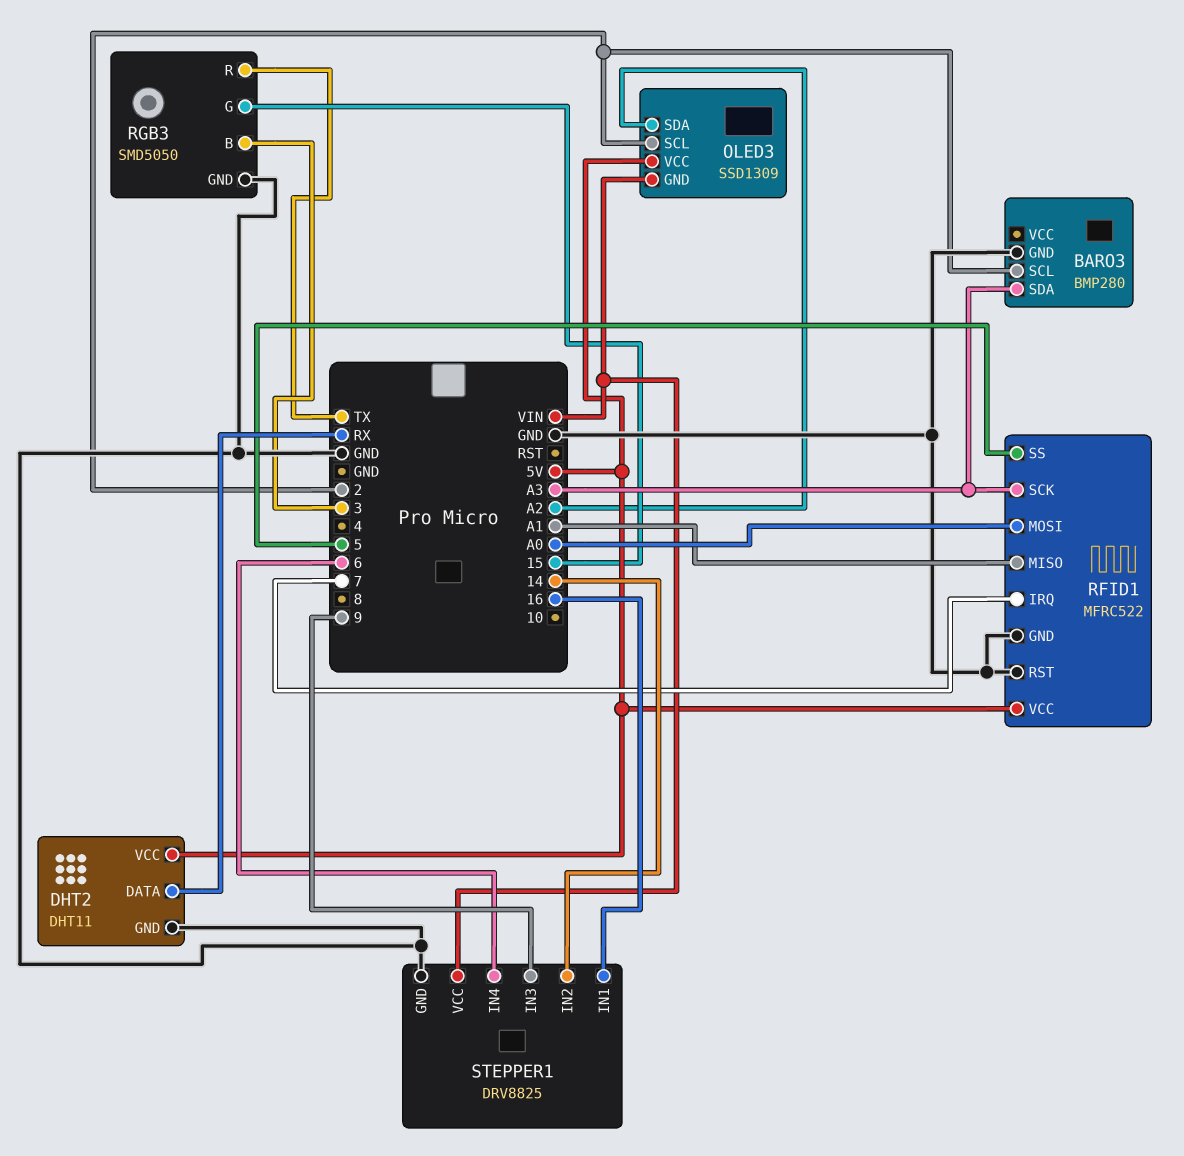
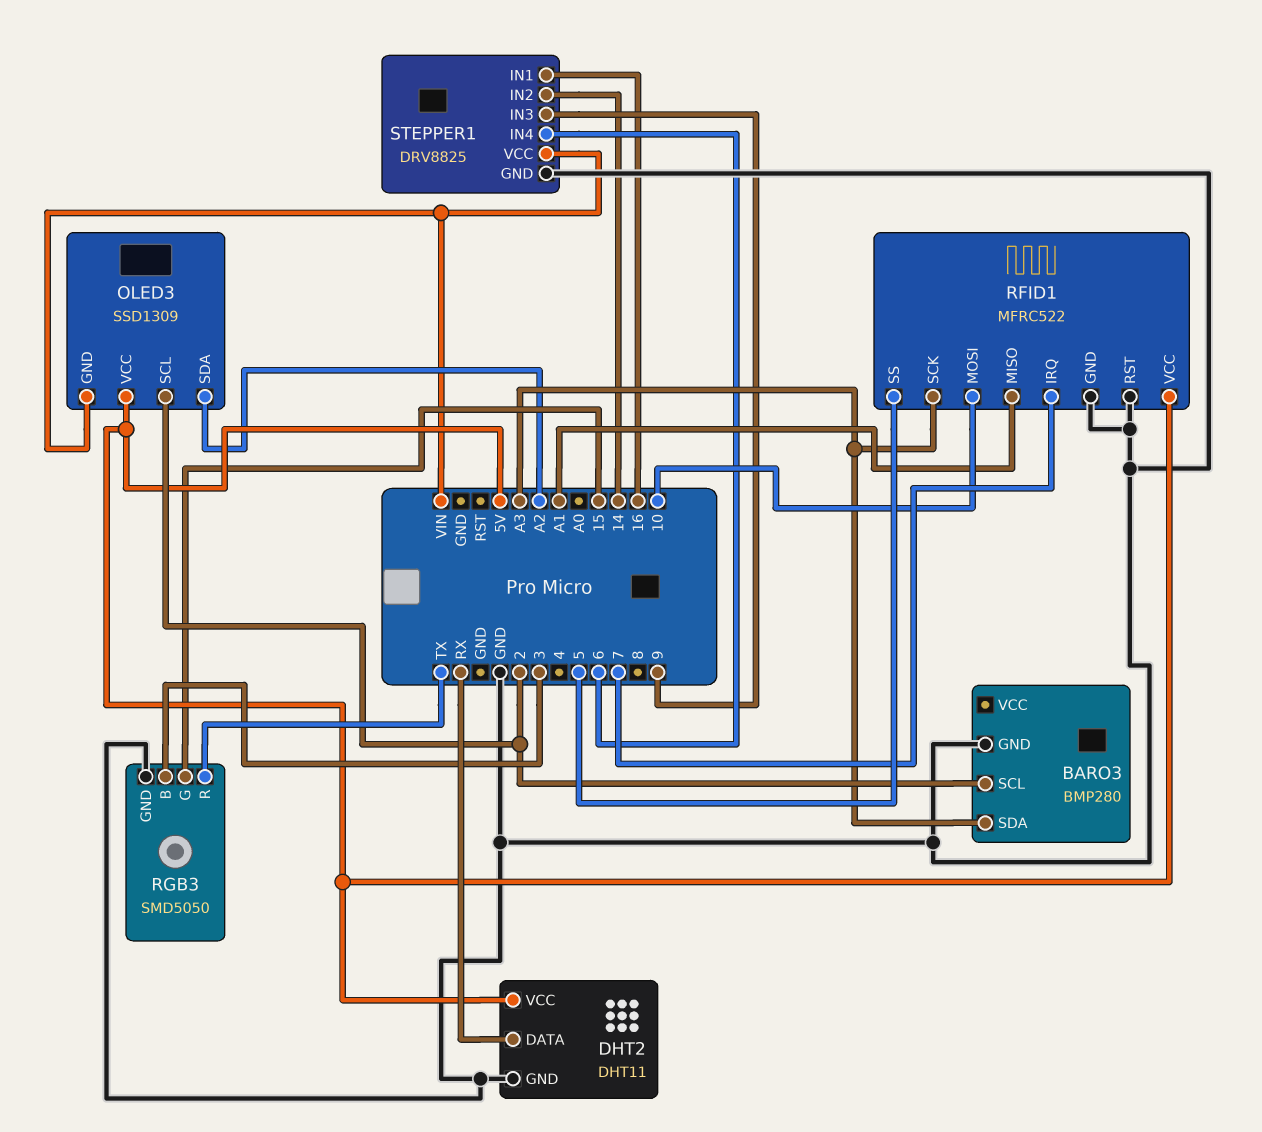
RFID1 pin MOSI: A0 -> 10

